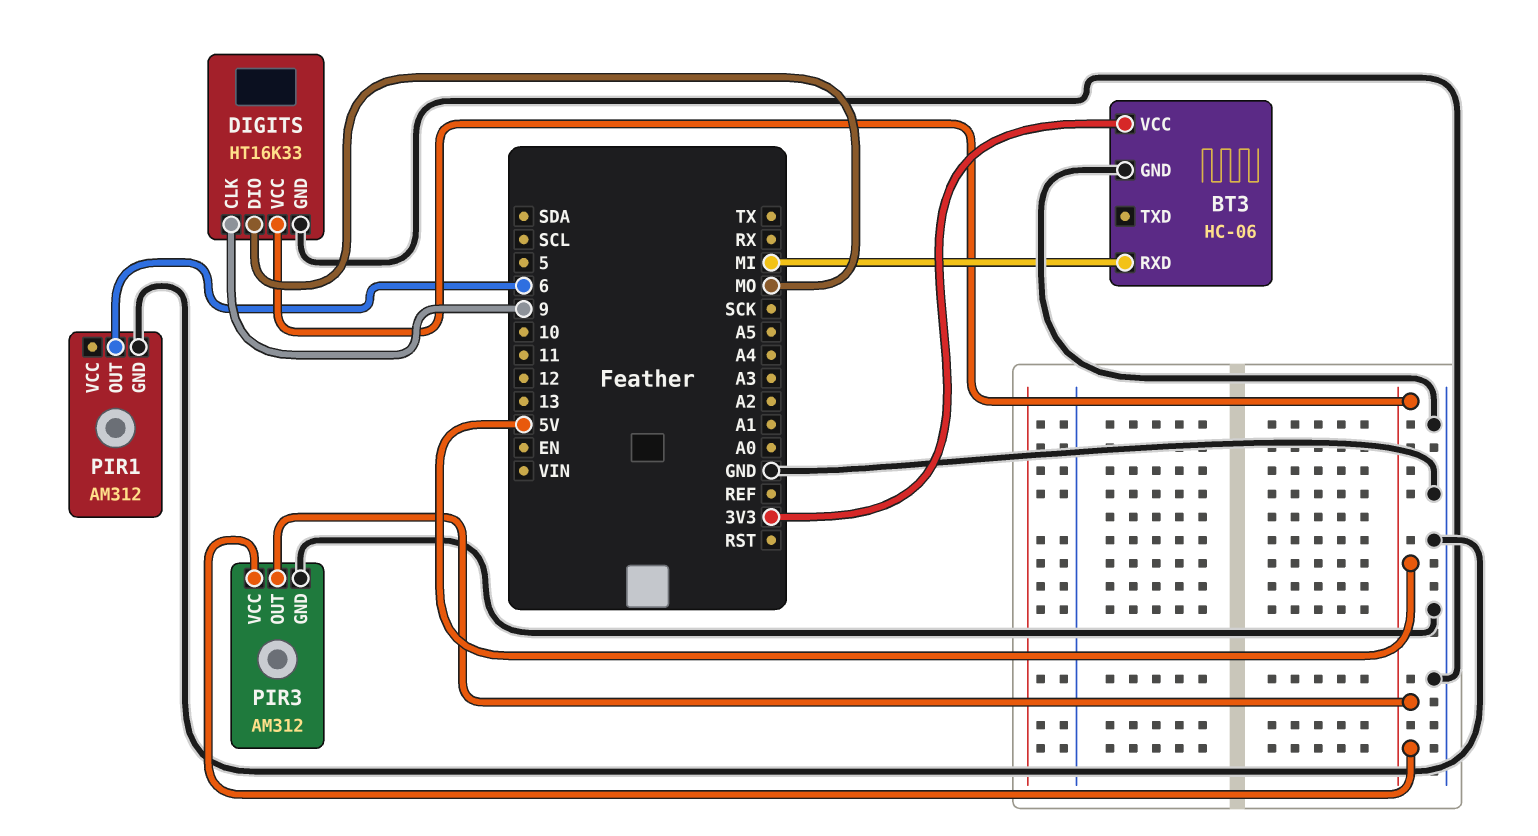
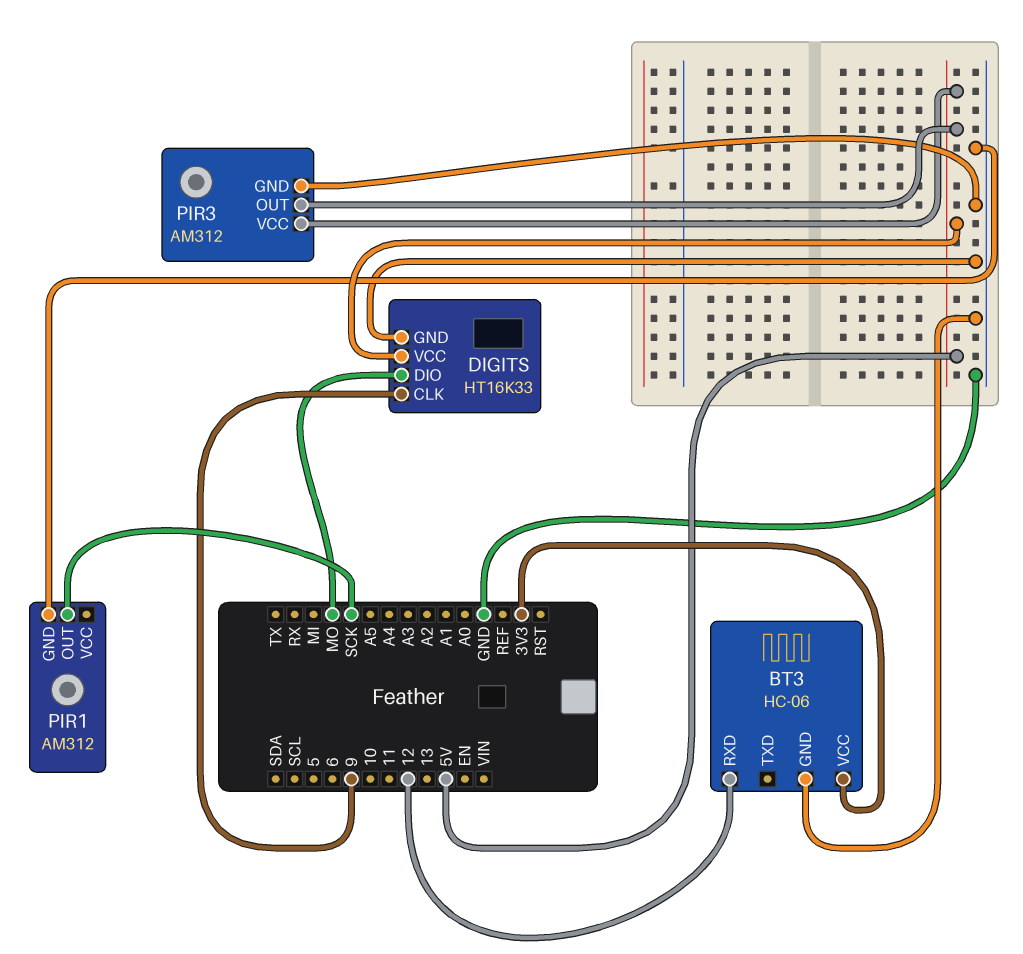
BT3 pin RXD: MI -> 12
PIR1 pin OUT: 6 -> SCK

